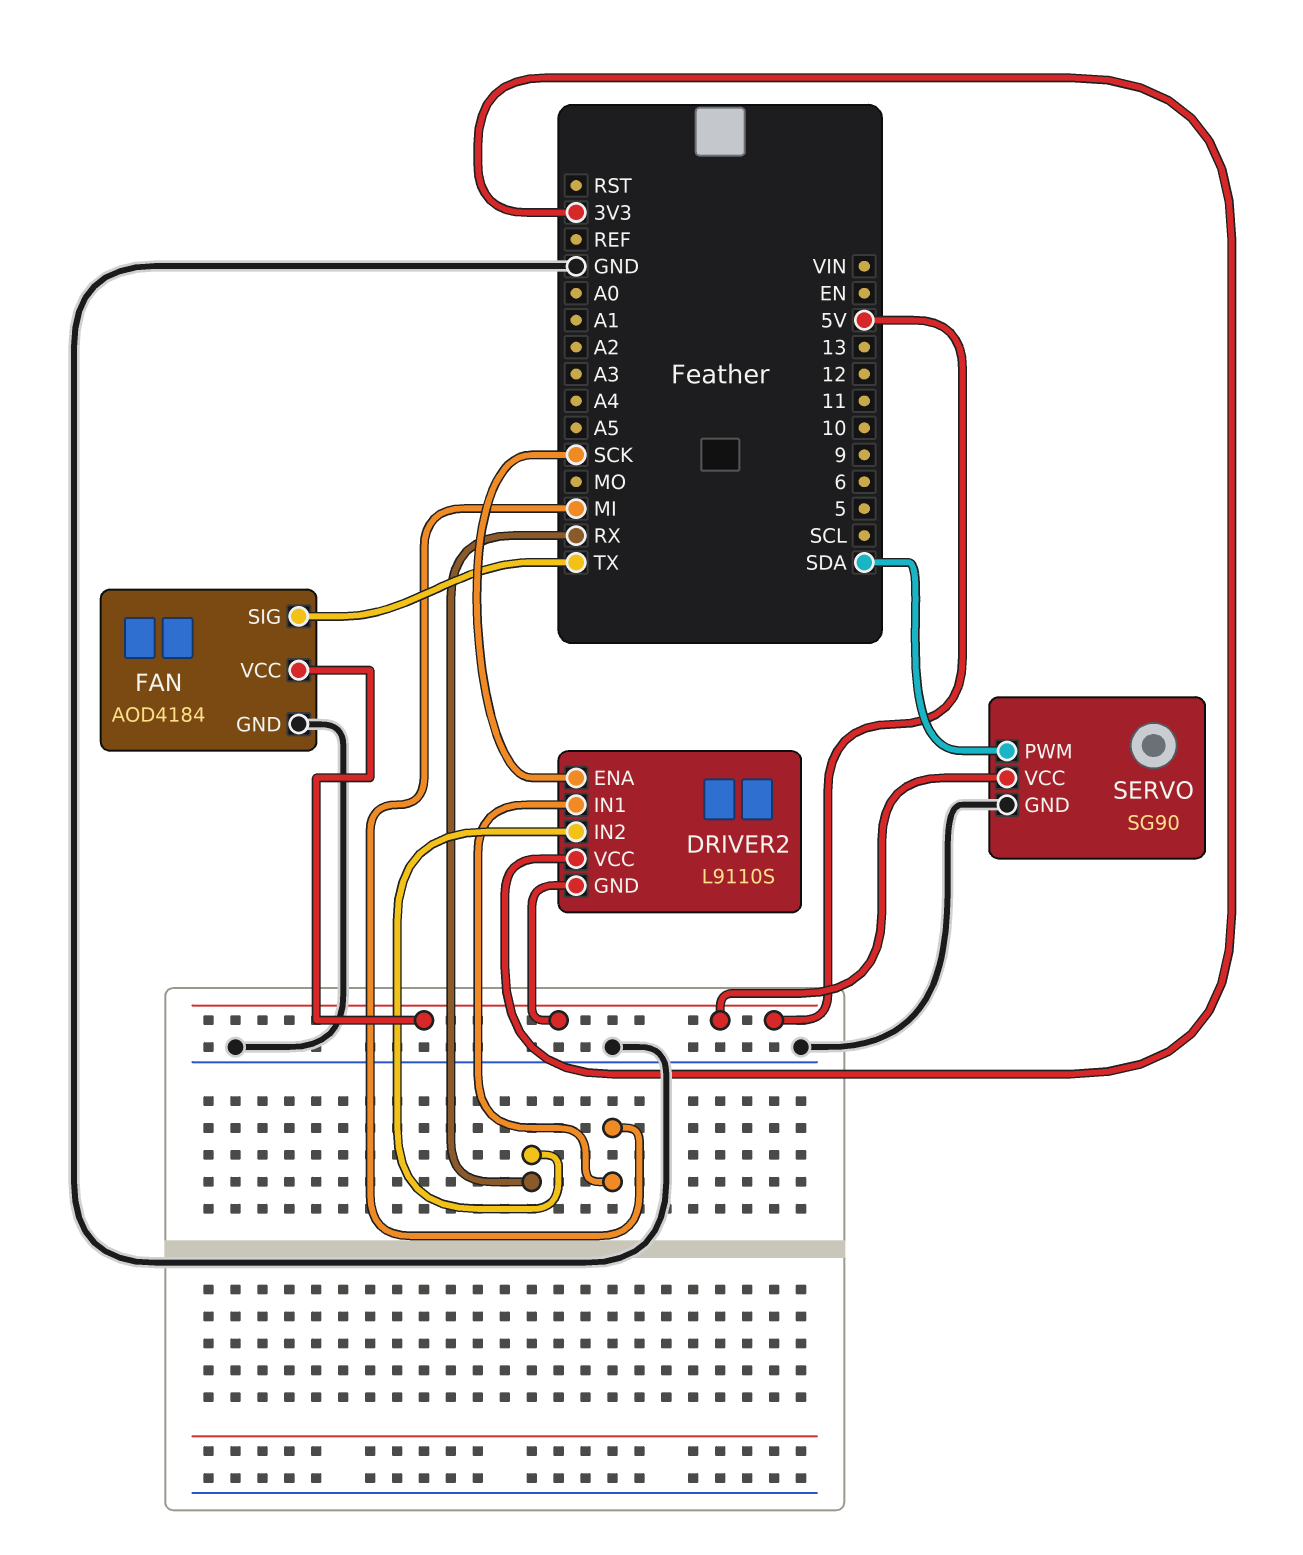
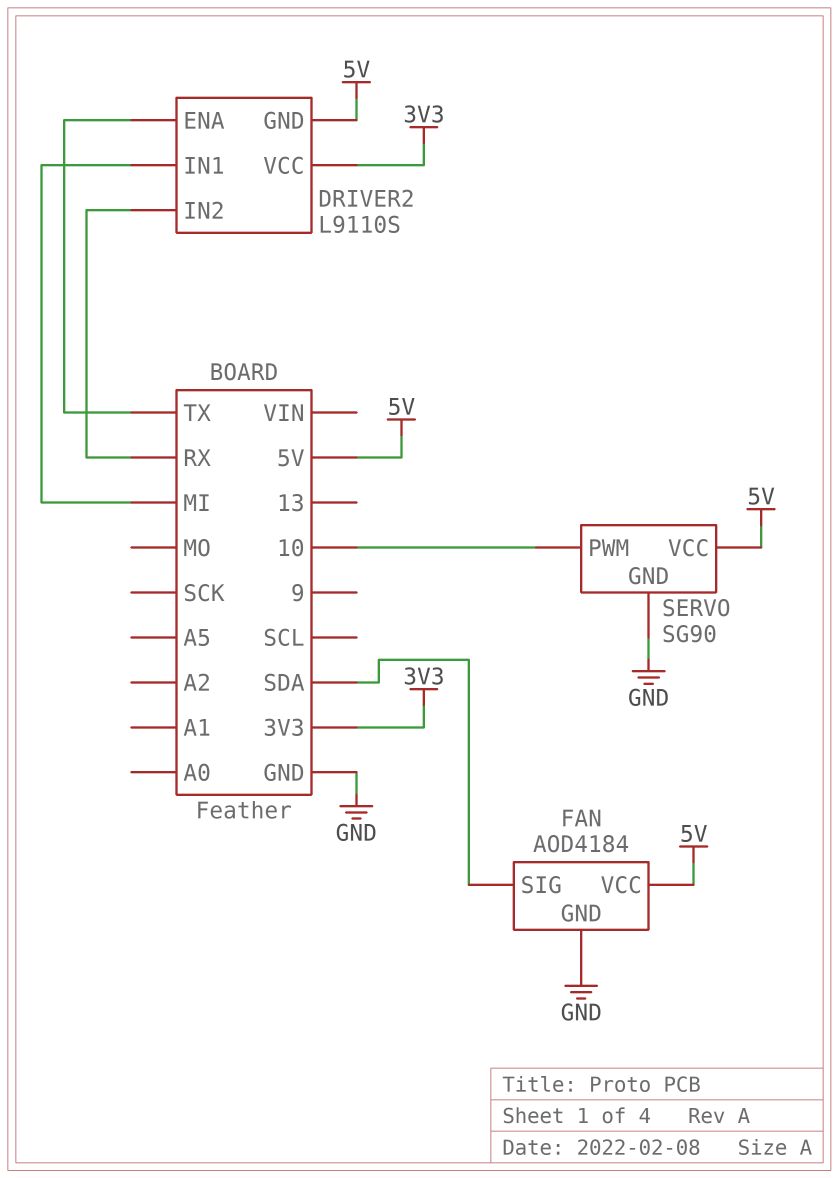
DRIVER2 pin ENA: SCK -> TX
FAN pin SIG: TX -> SDA
SERVO pin PWM: SDA -> 10

